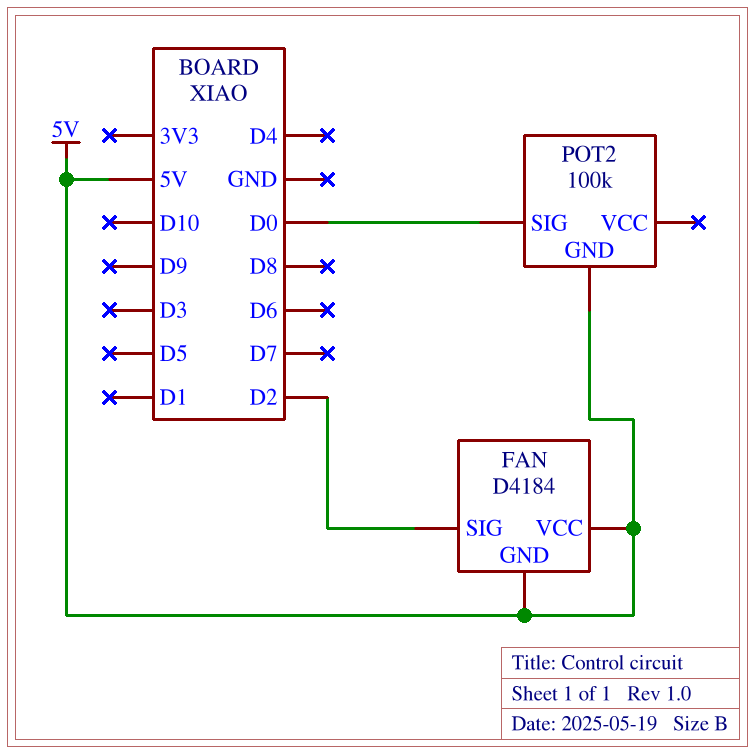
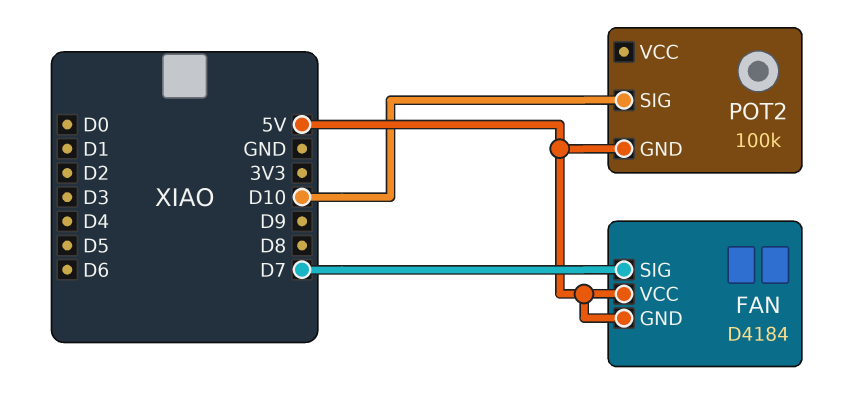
FAN pin SIG: D2 -> D7
POT2 pin SIG: D0 -> D10

